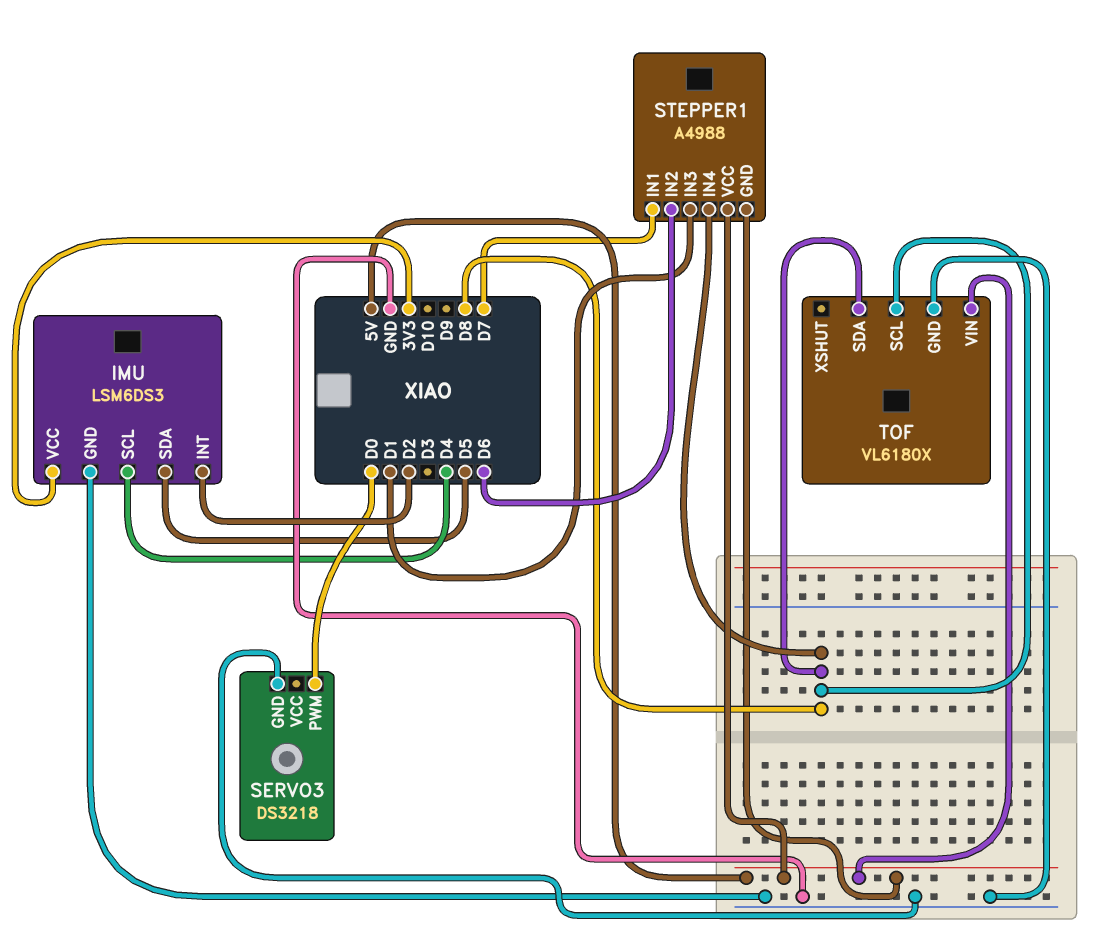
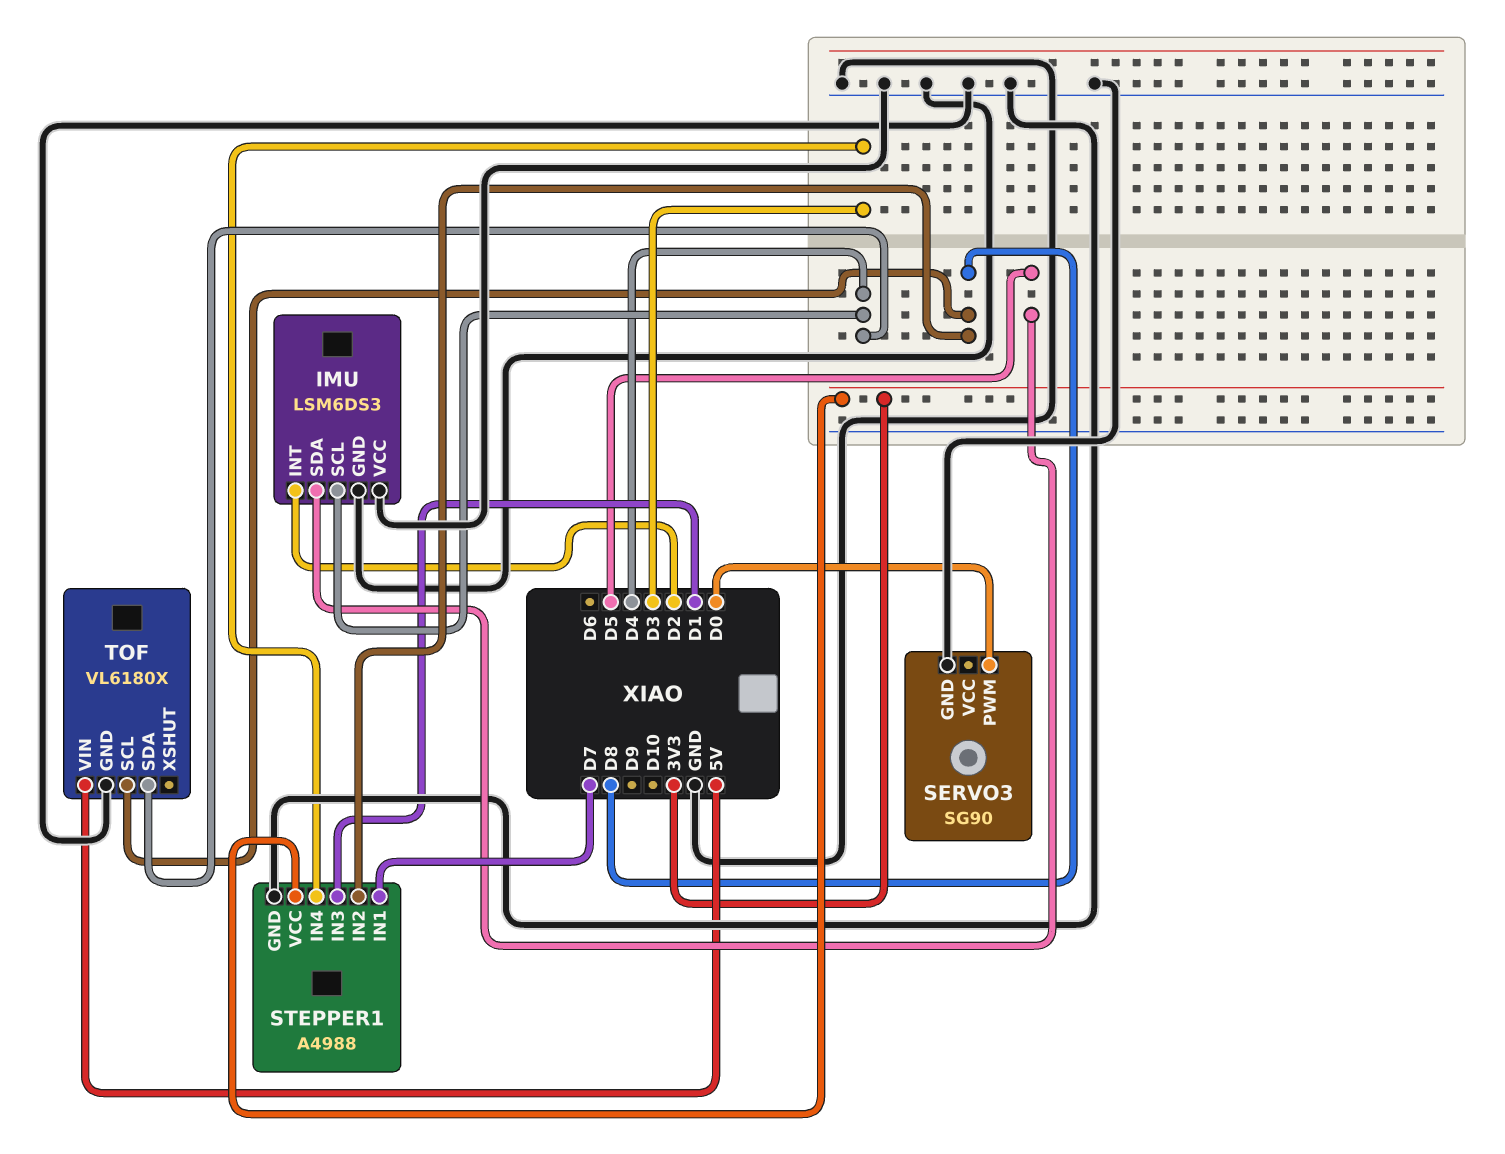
IMU pin VCC: 3V3 -> GND
SERVO3: DS3218 -> SG90
STEPPER1 pin GND: 5V -> GND
STEPPER1 pin IN2: D6 -> D8
STEPPER1 pin IN4: D8 -> D3
STEPPER1 pin VCC: 5V -> 3V3
TOF pin SDA: D8 -> D4

